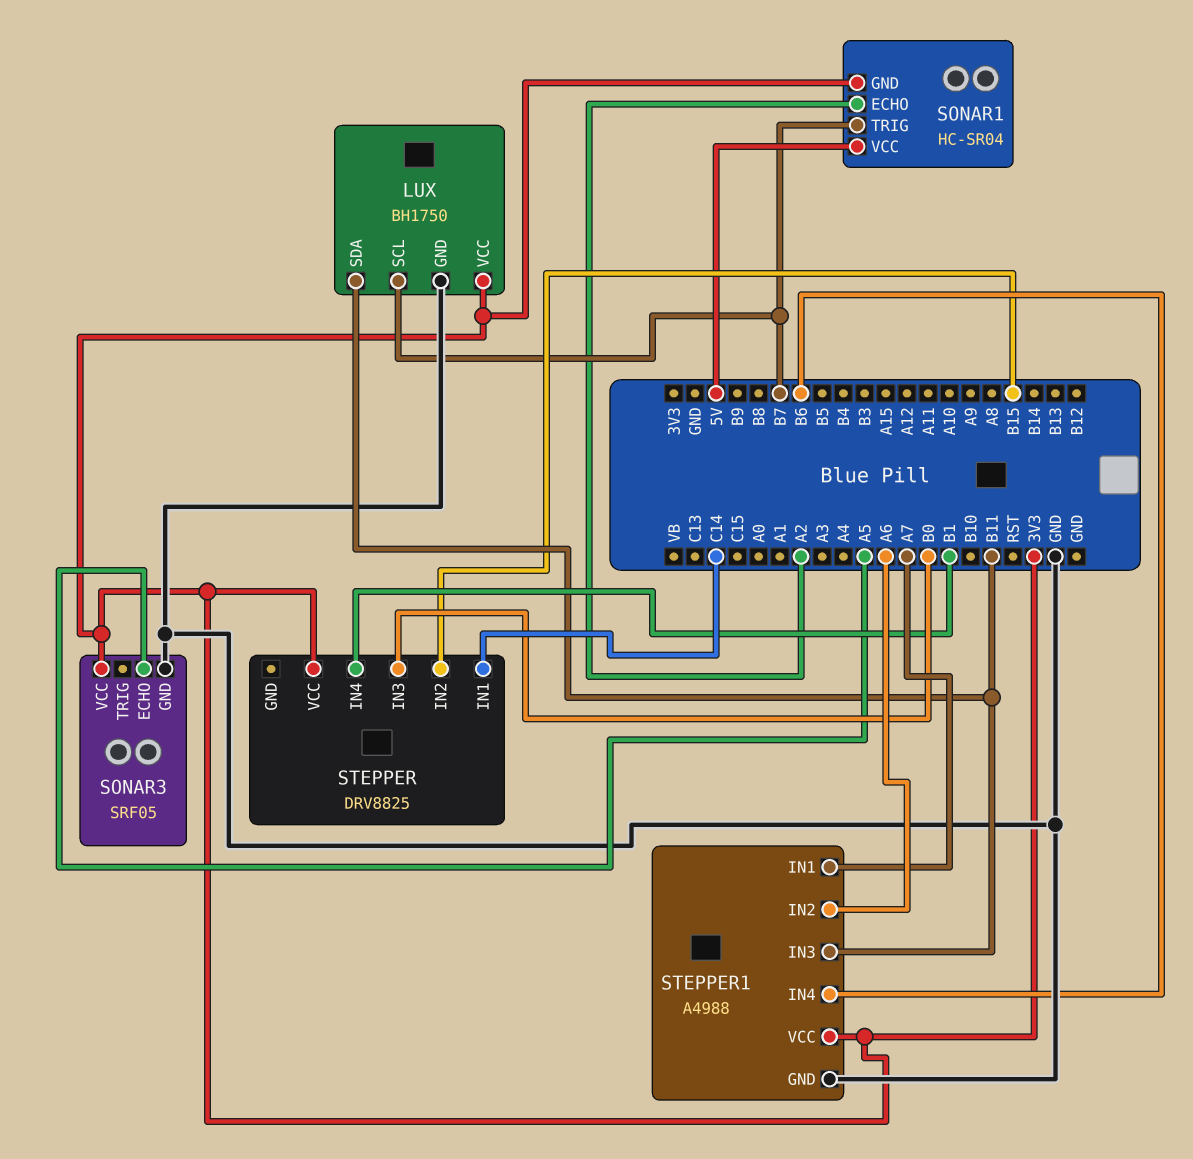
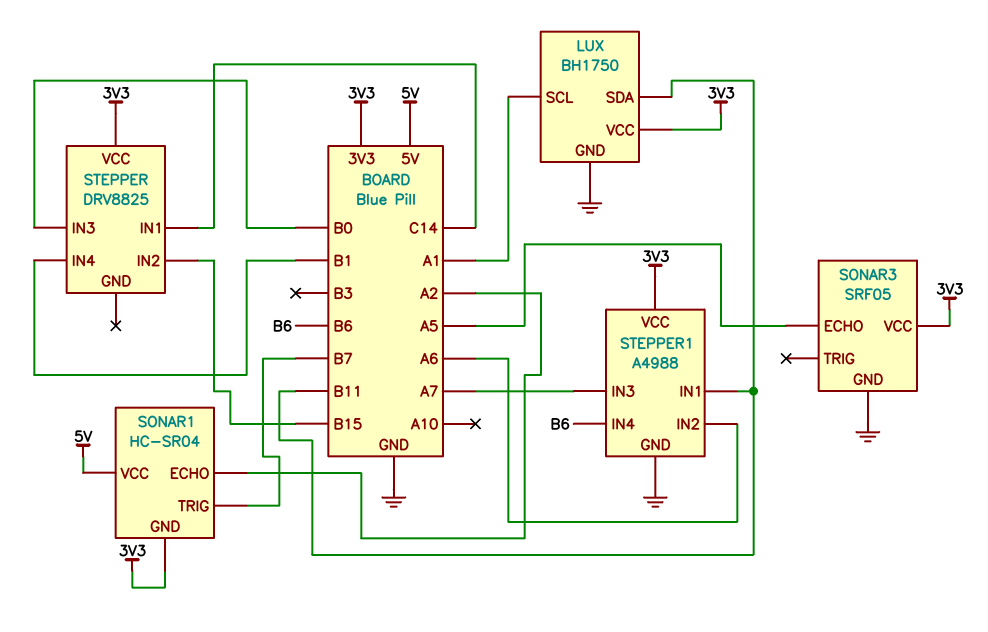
LUX pin SCL: B7 -> A1
STEPPER1 pin IN1: A7 -> B11
STEPPER1 pin IN3: B11 -> A7

